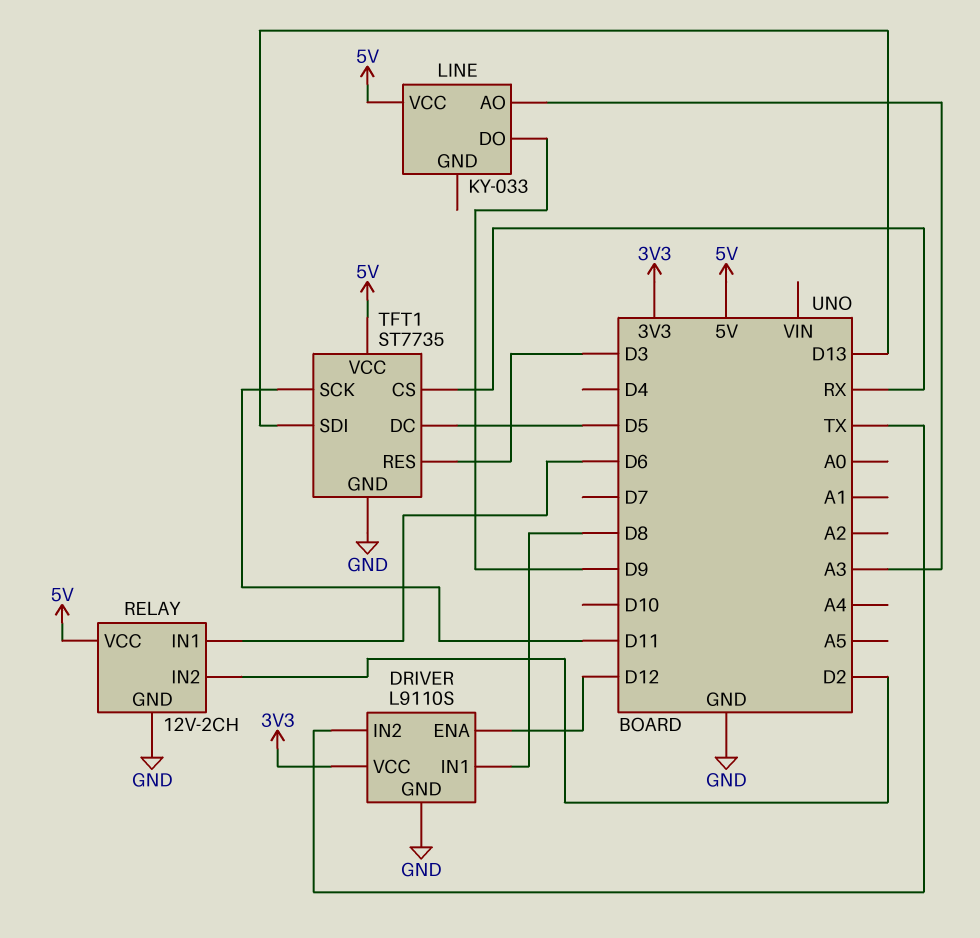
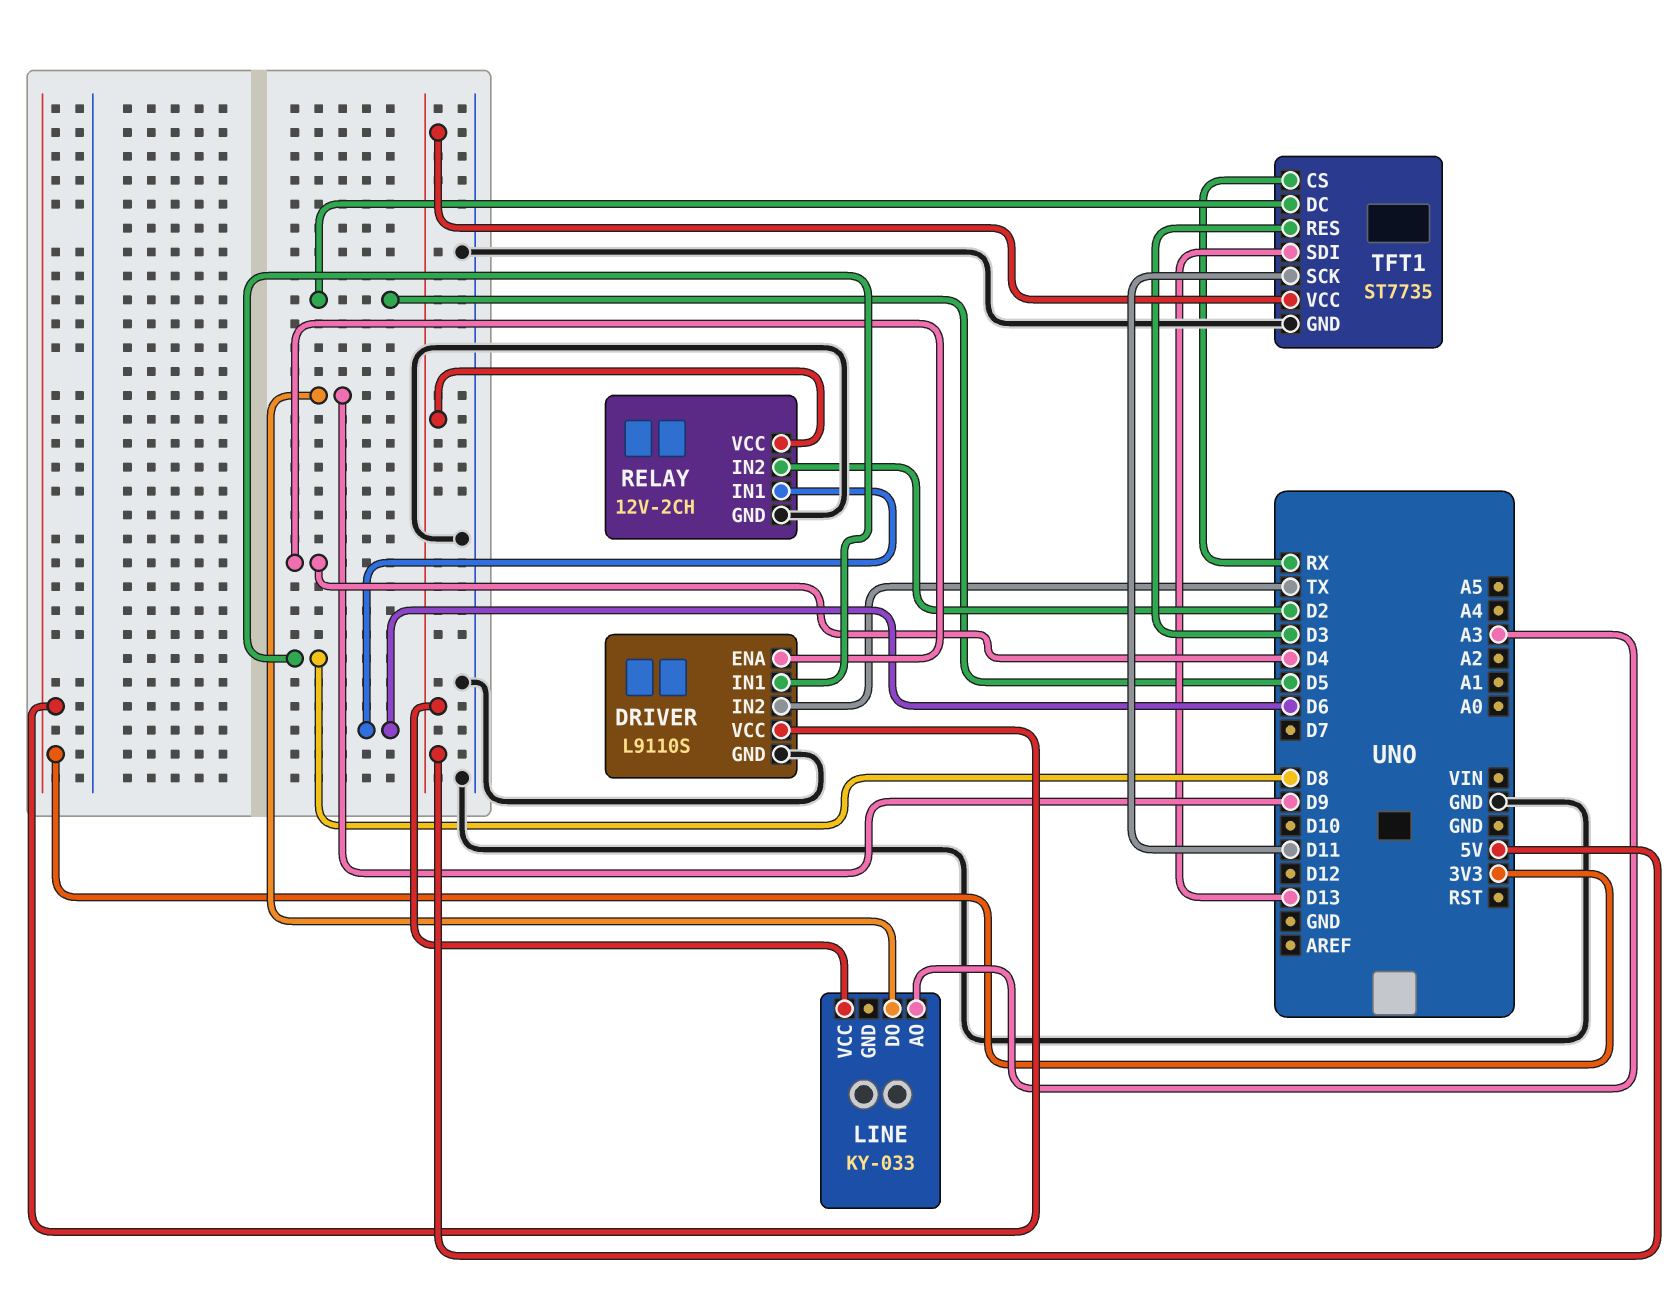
DRIVER pin ENA: D12 -> D4

